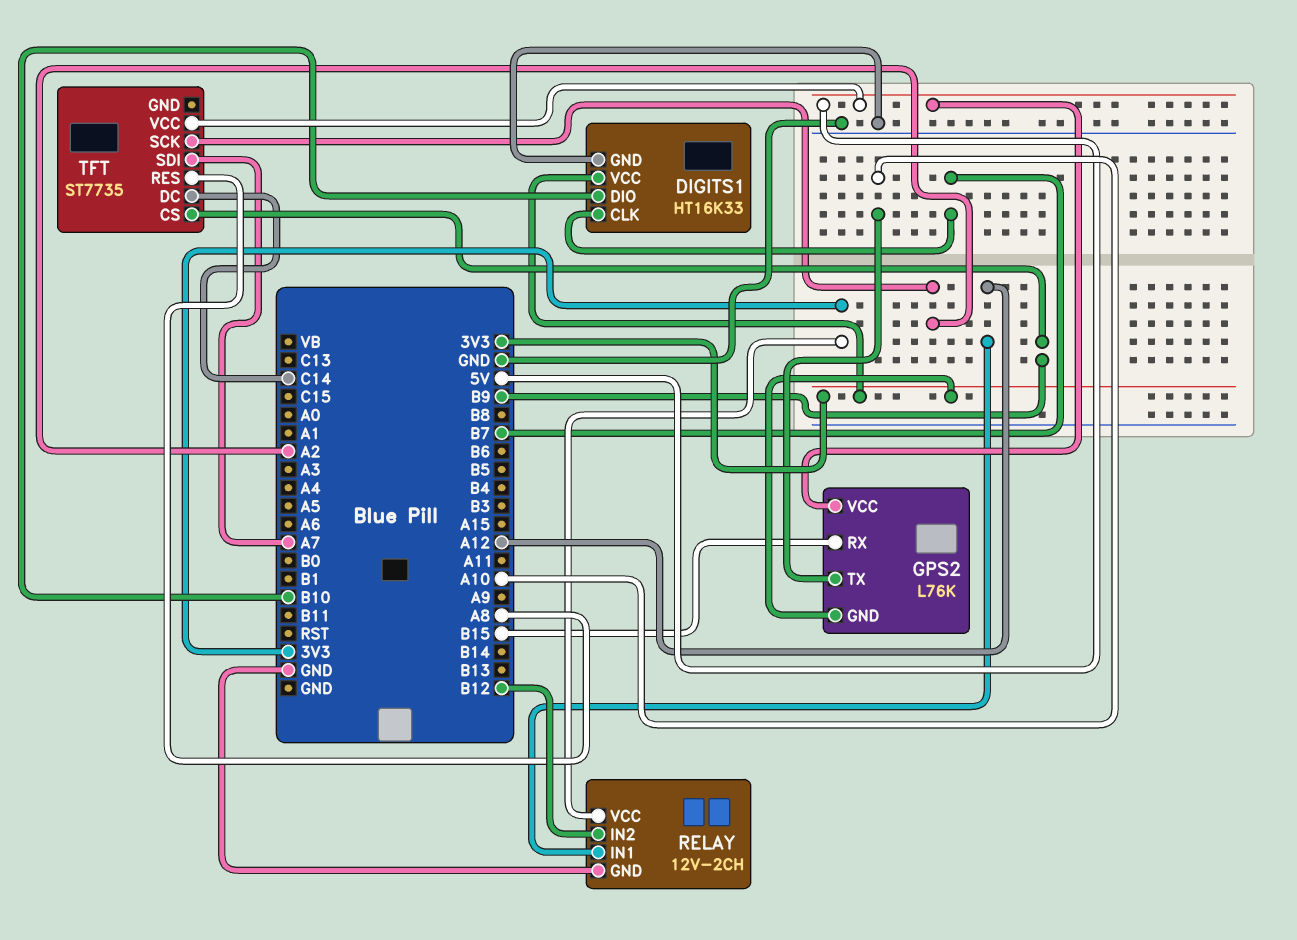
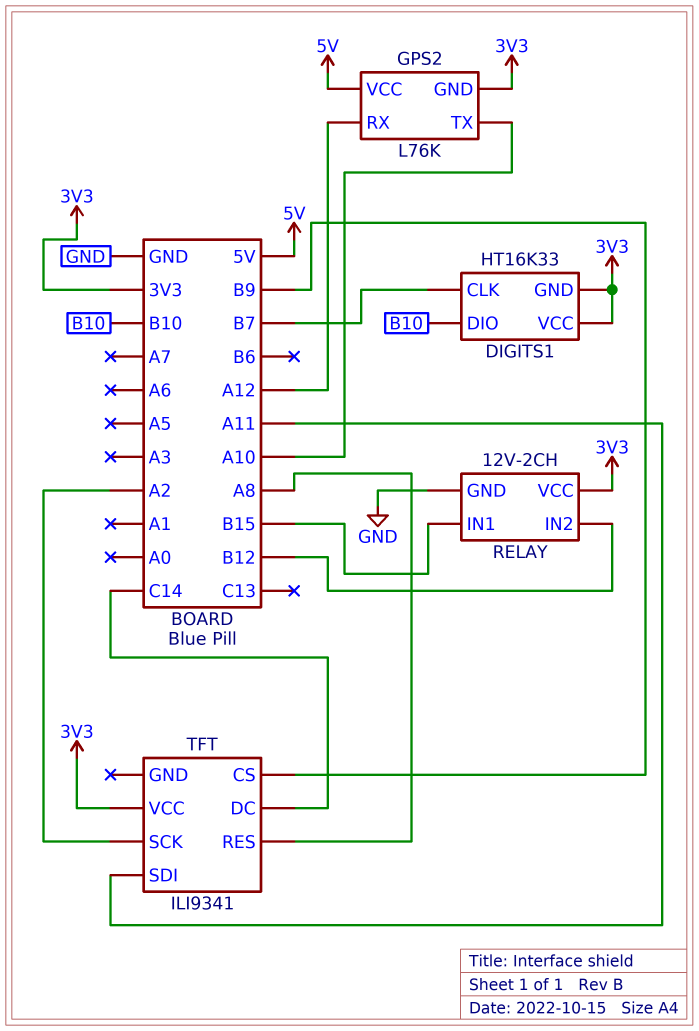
DIGITS1 pin GND: GND -> 3V3
GPS2 pin RX: B15 -> A12
RELAY pin IN1: A12 -> B15
TFT: ST7735 -> ILI9341
TFT pin SDI: A7 -> A11
TFT pin VCC: 5V -> 3V3

